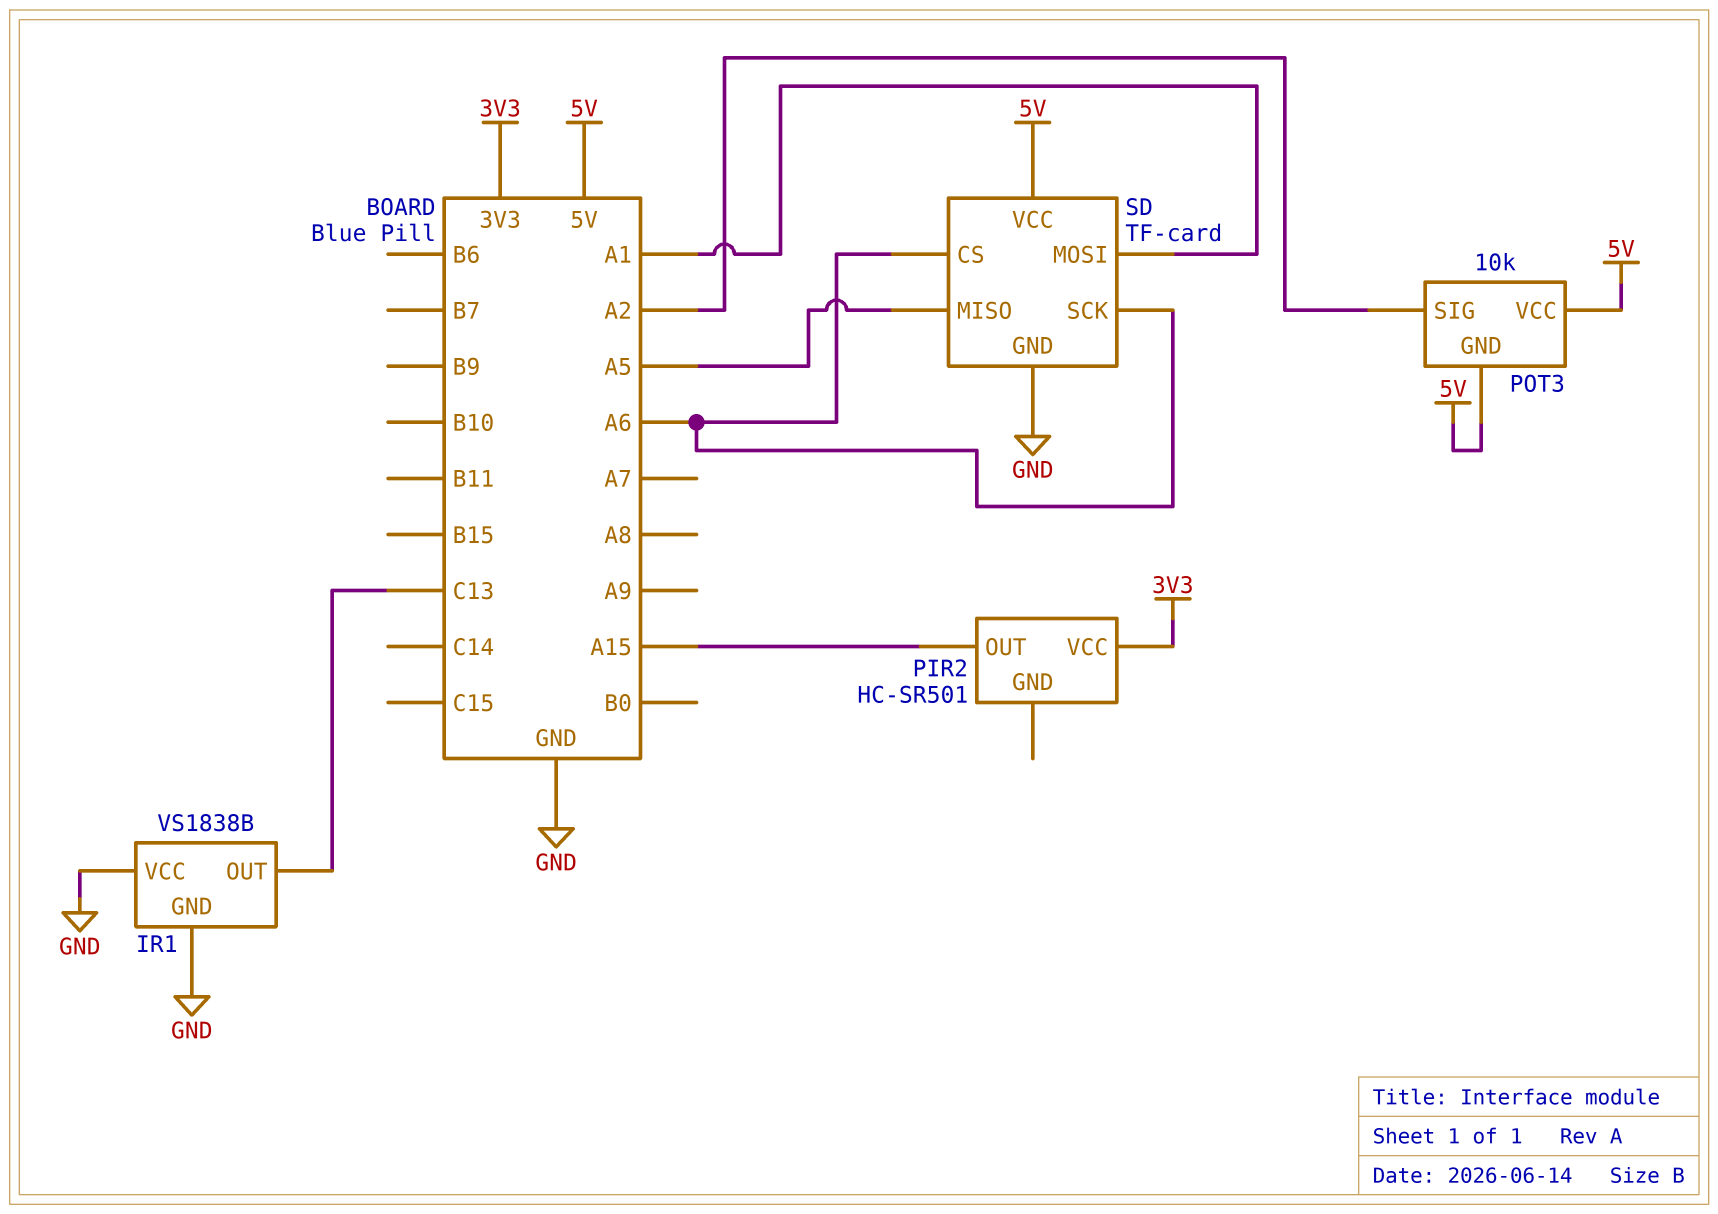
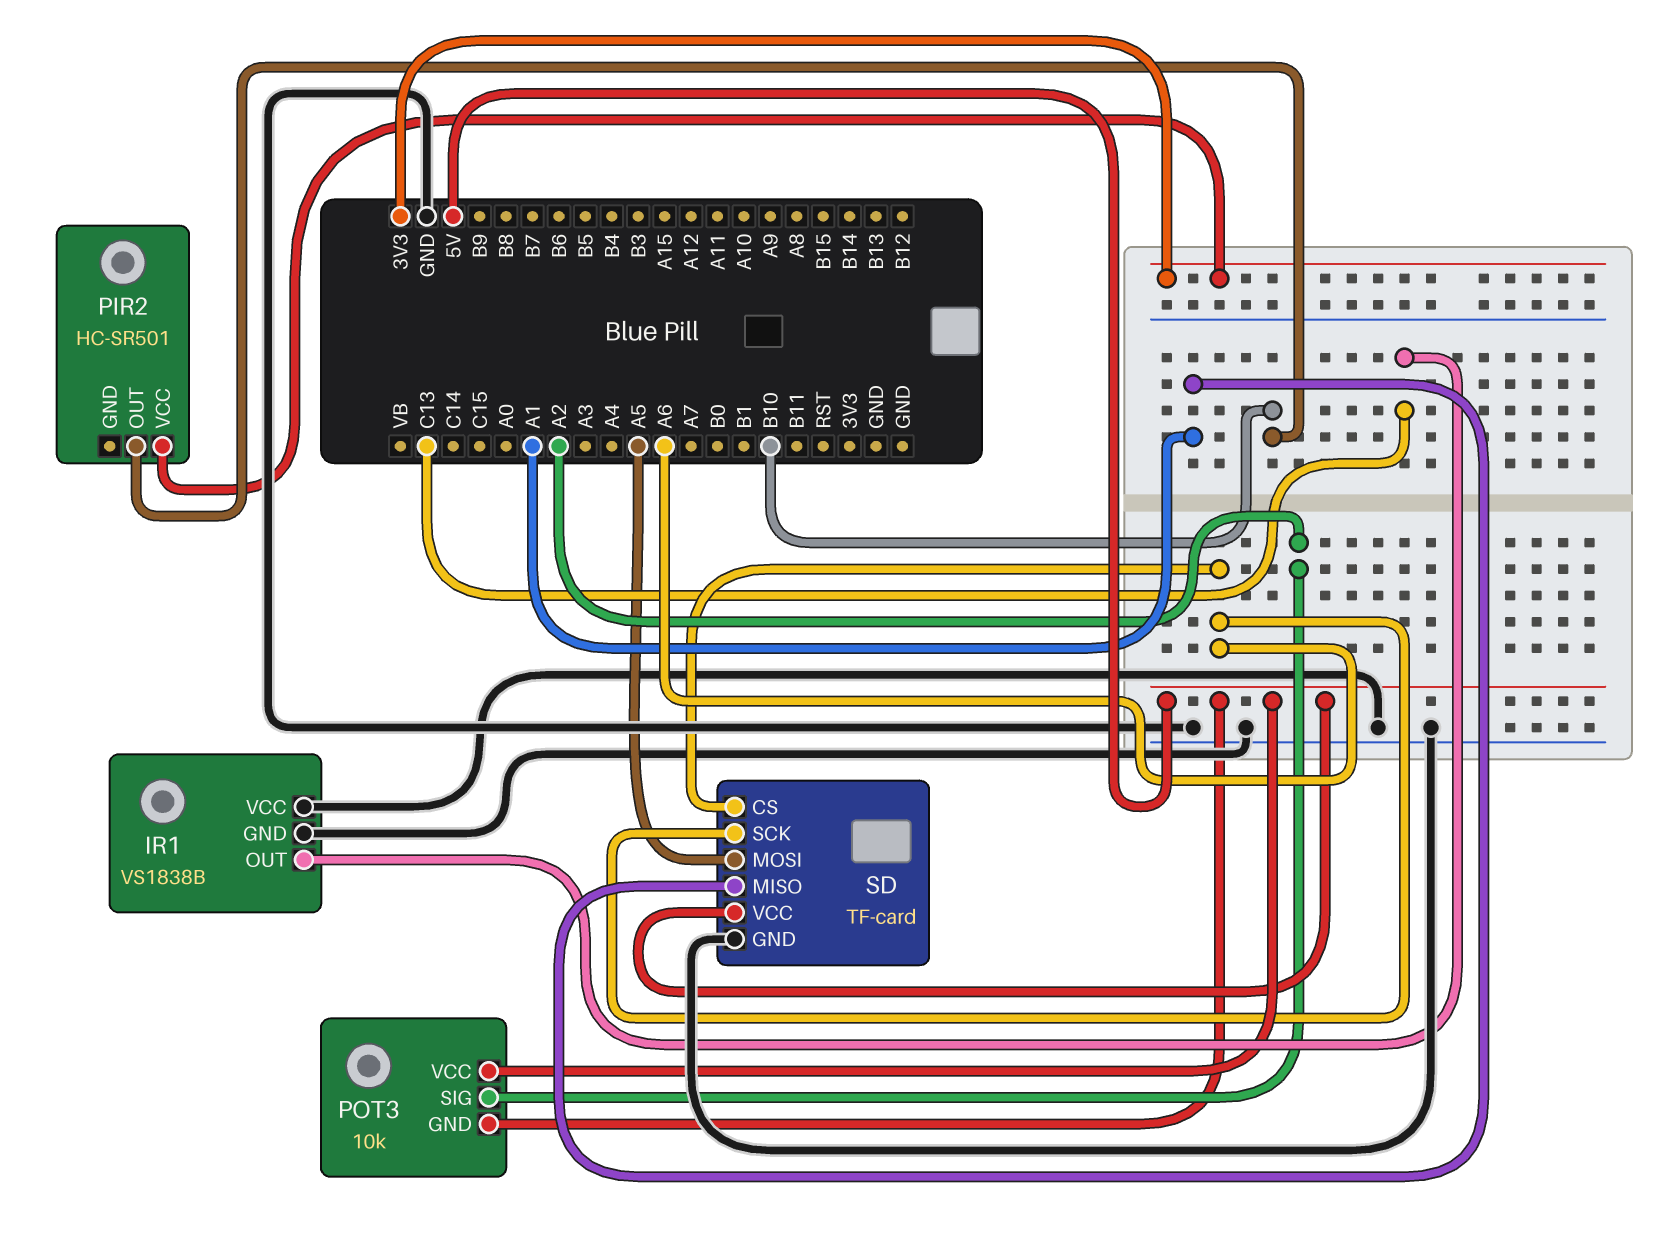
PIR2 pin OUT: A15 -> B10
SD pin MISO: A5 -> A1
SD pin MOSI: A1 -> A5

